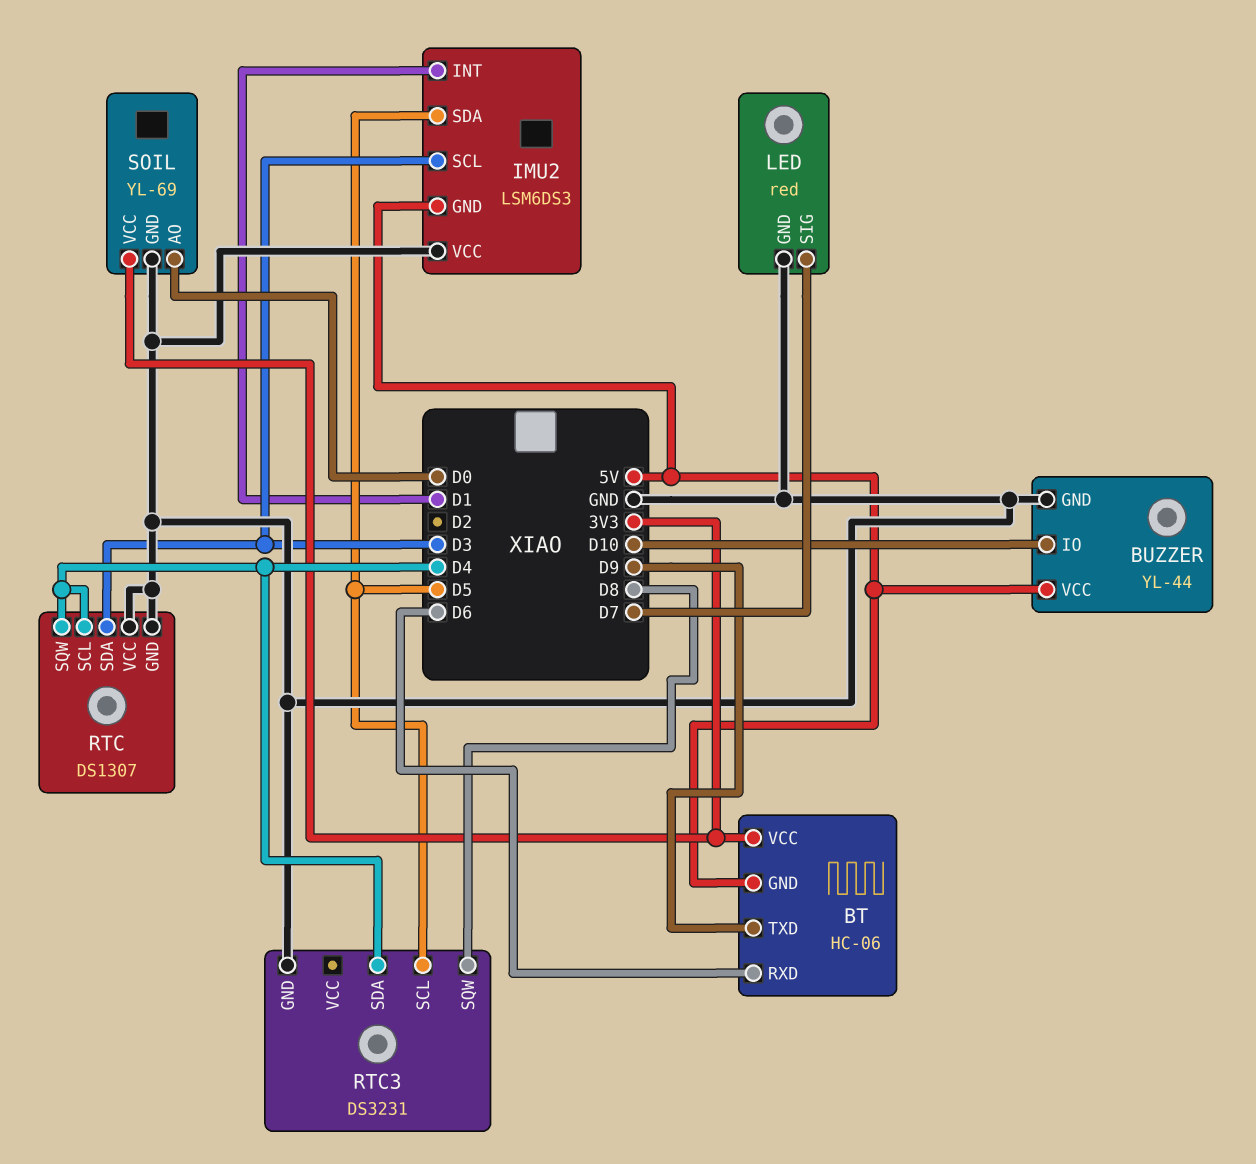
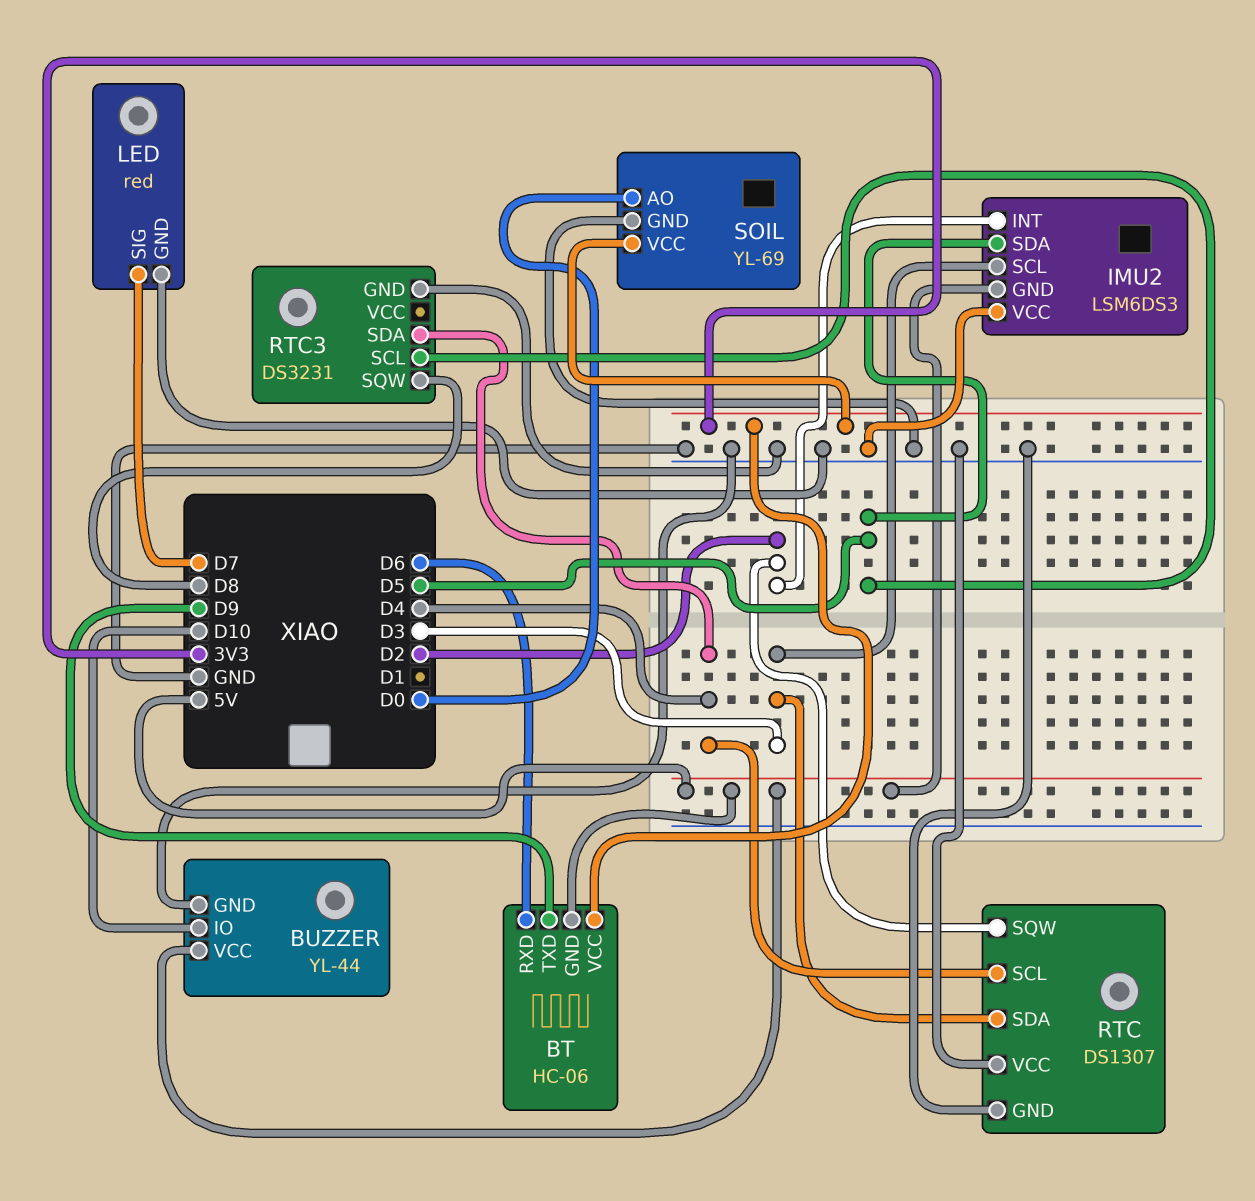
IMU2 pin INT: D1 -> D2
RTC pin SQW: D4 -> D2

